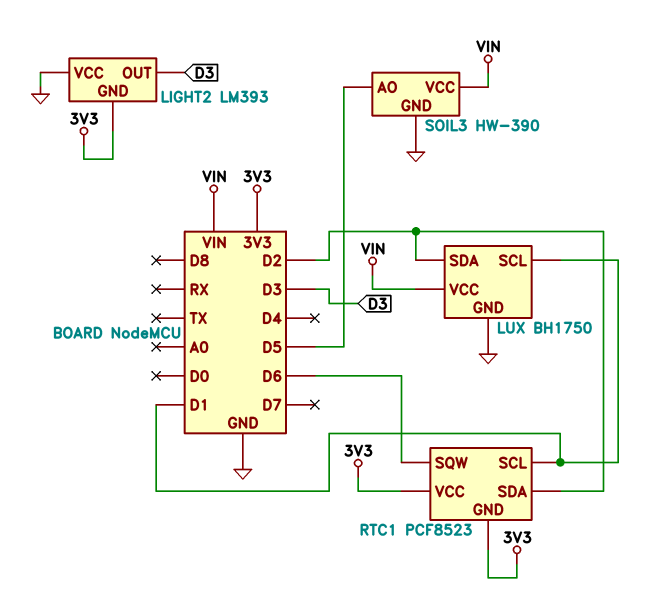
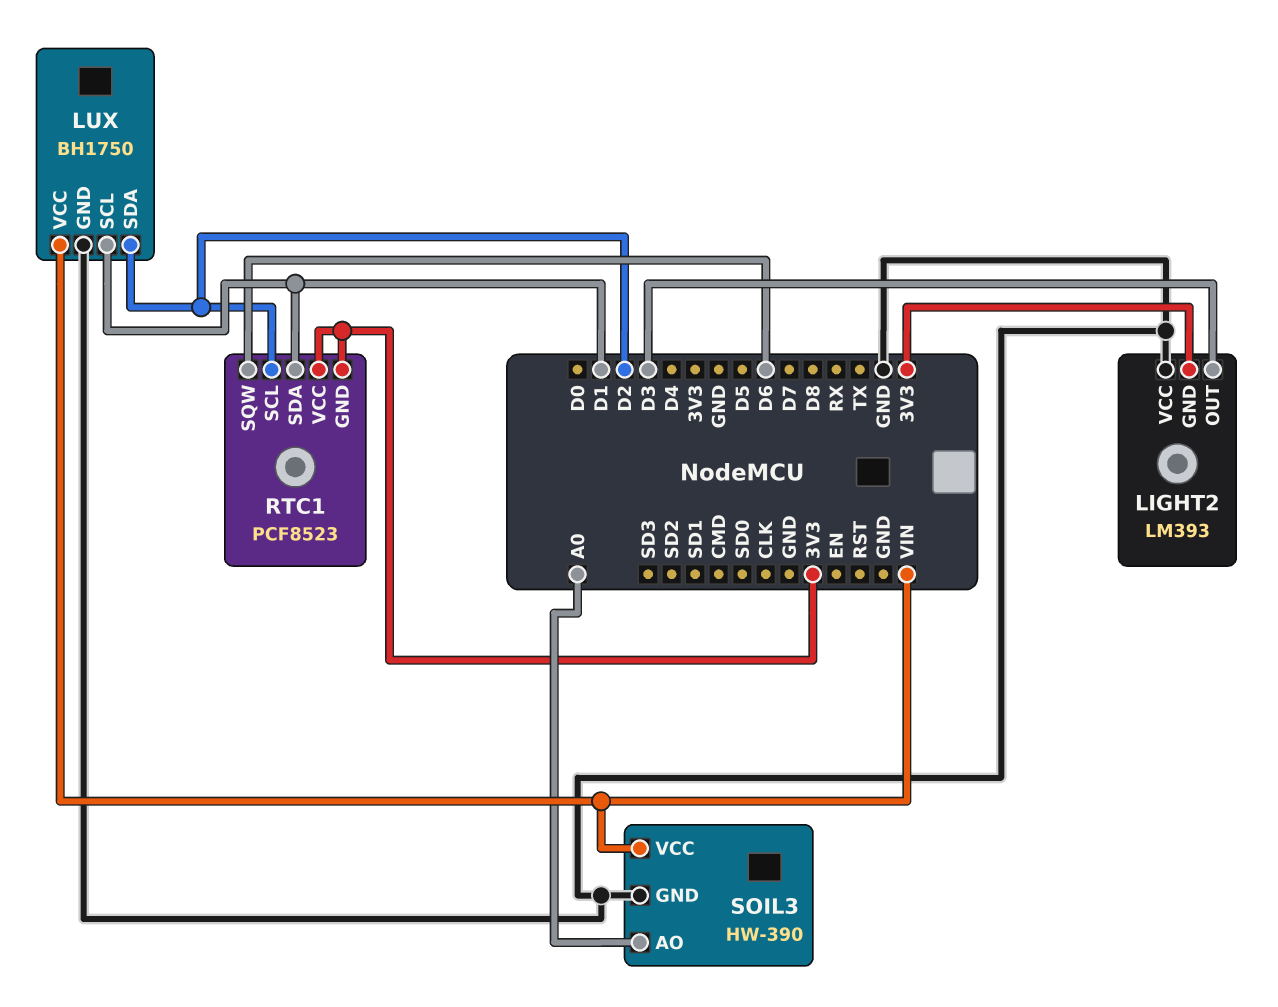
RTC1 pin SCL: D1 -> D2
RTC1 pin SDA: D2 -> D1
SOIL3 pin AO: D5 -> A0

